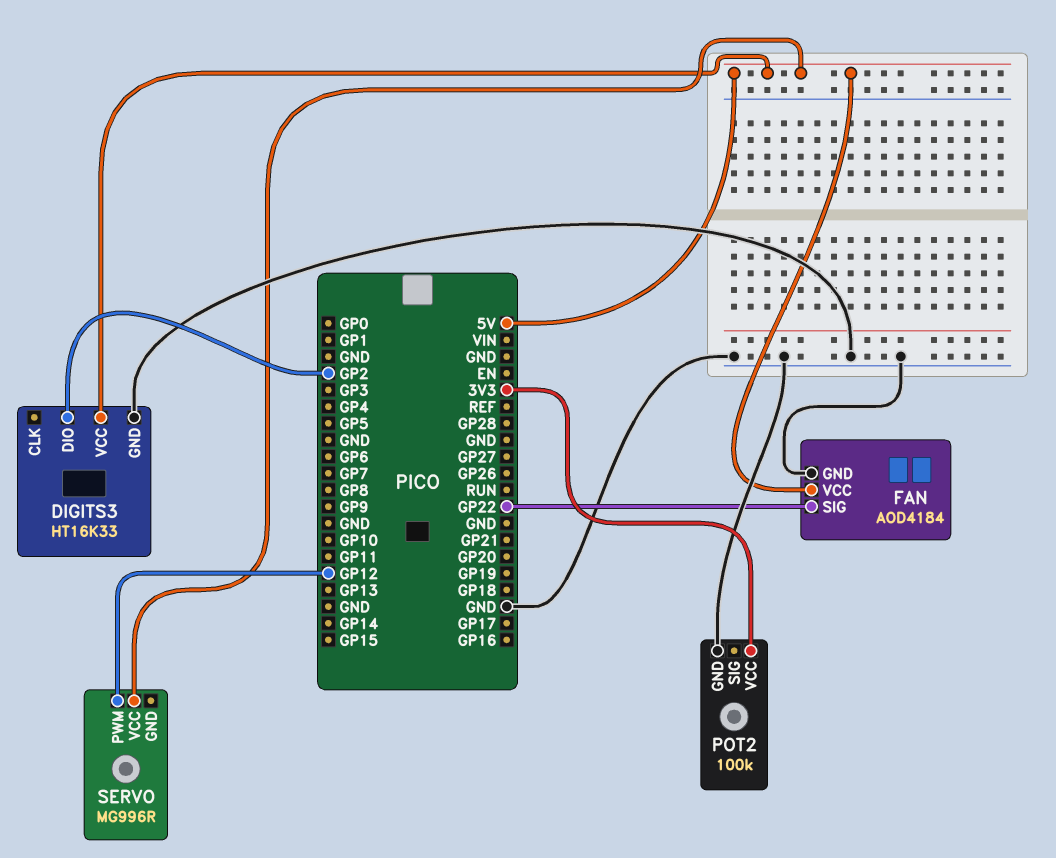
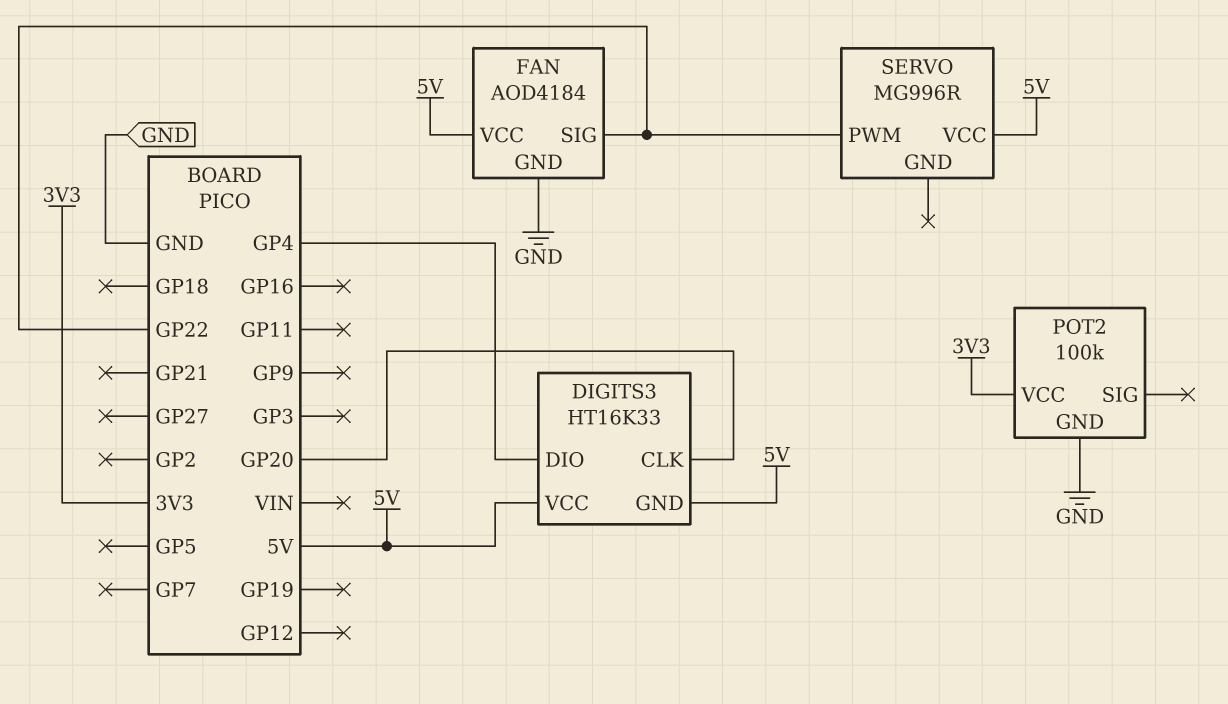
DIGITS3 pin CLK: none -> GP20
DIGITS3 pin DIO: GP2 -> GP4
DIGITS3 pin GND: GND -> 5V
SERVO pin PWM: GP12 -> GP22

